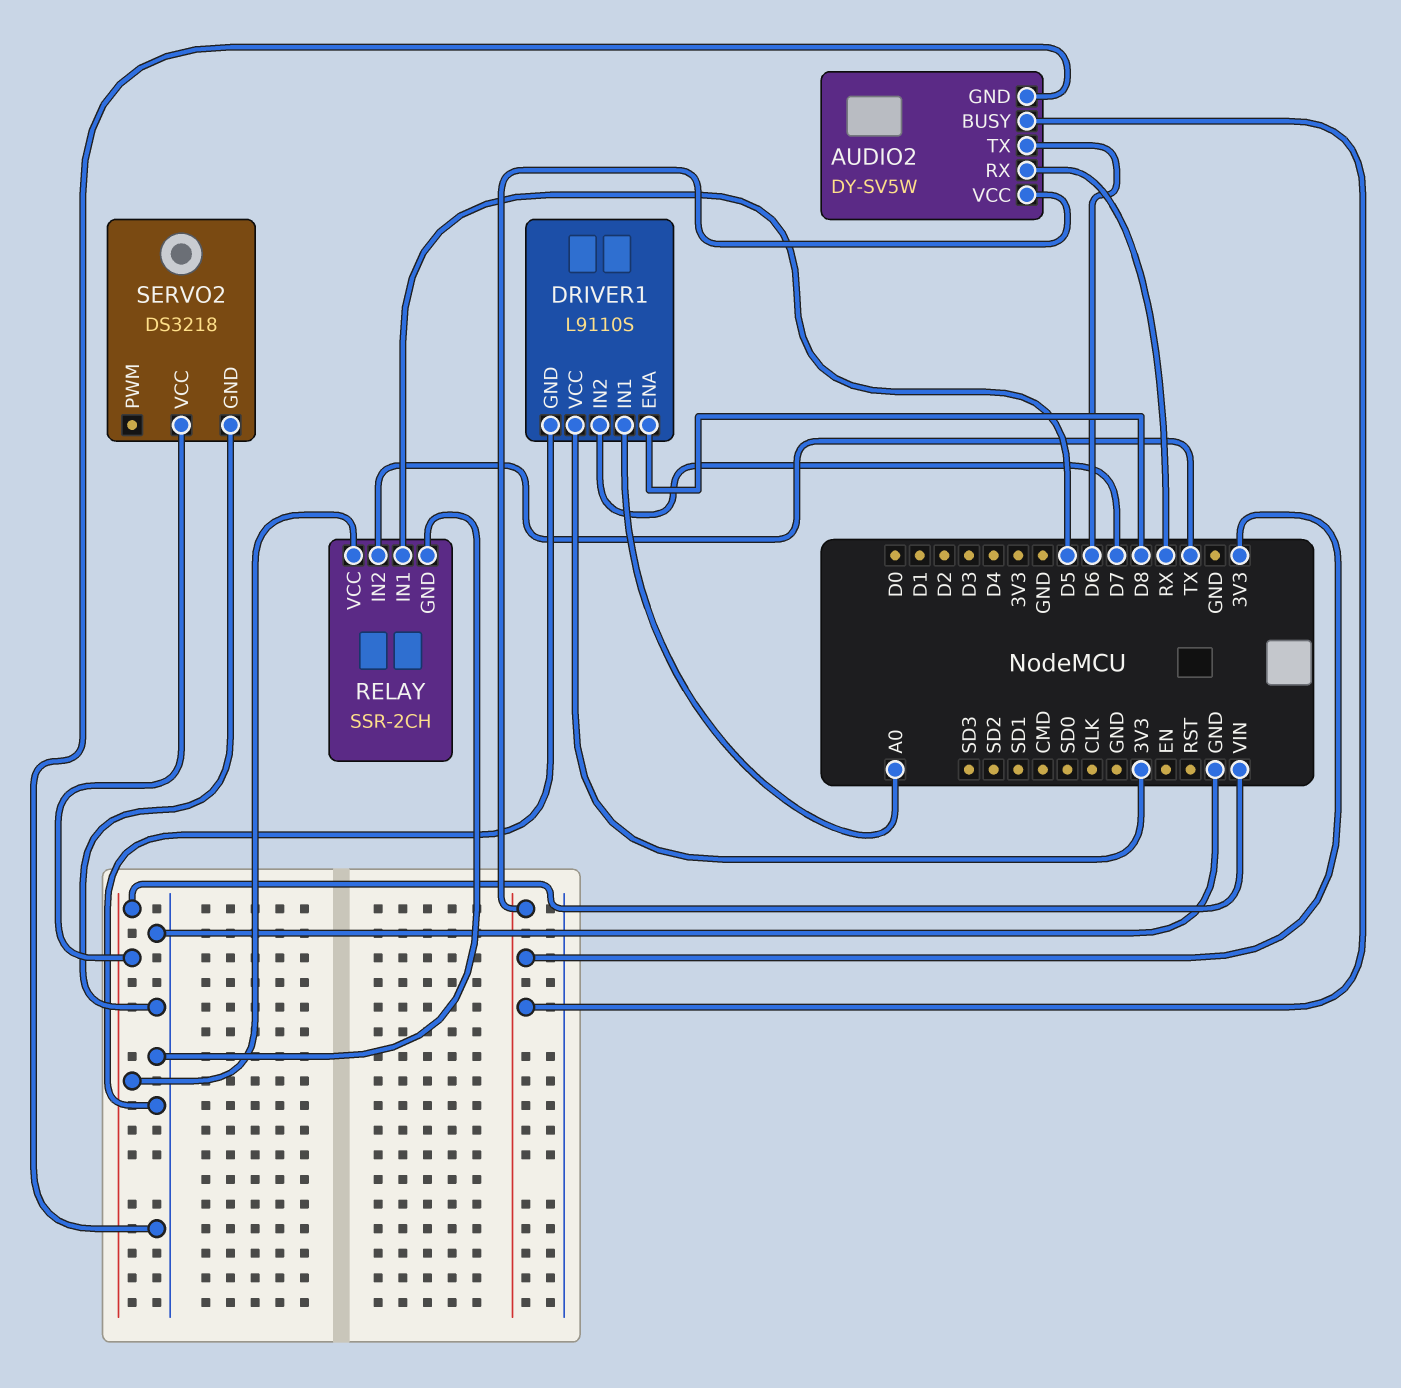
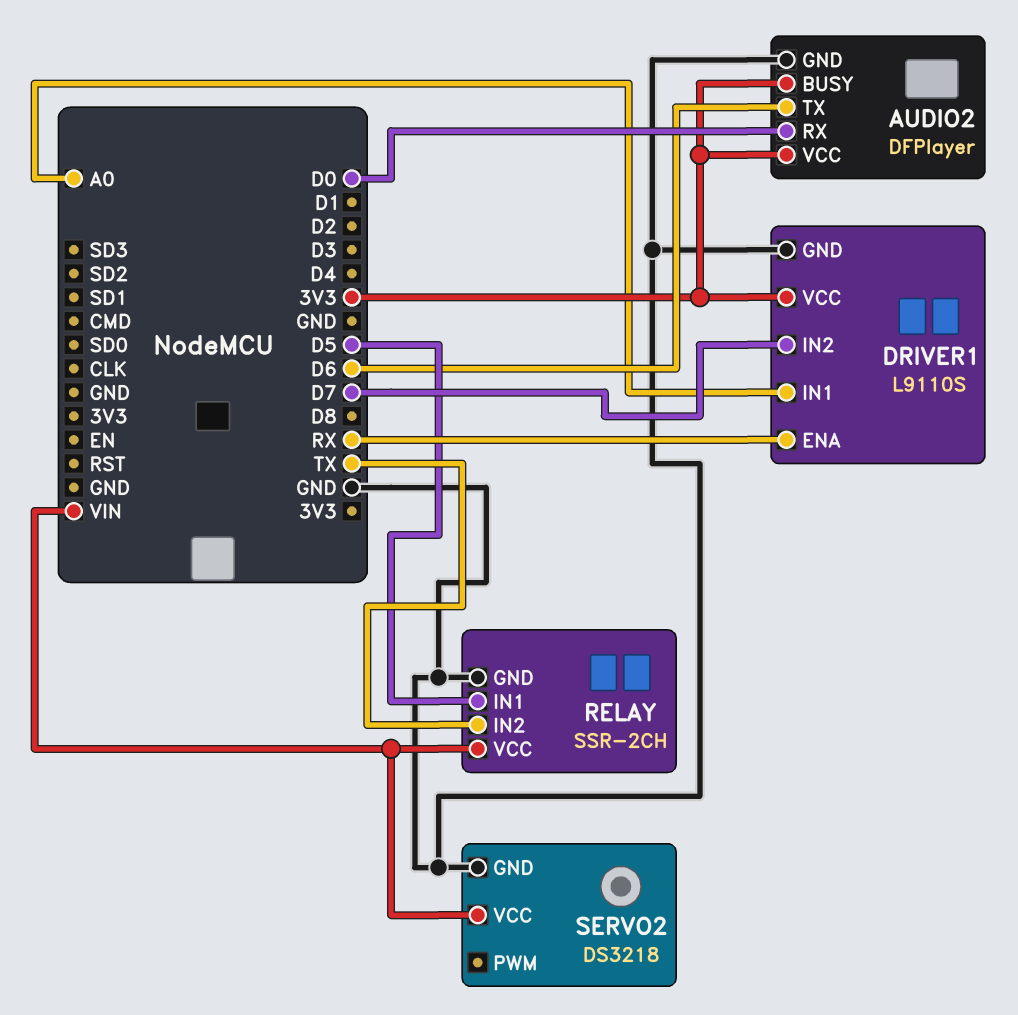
AUDIO2: DY-SV5W -> DFPlayer
AUDIO2 pin RX: RX -> D0
DRIVER1 pin ENA: D8 -> RX

